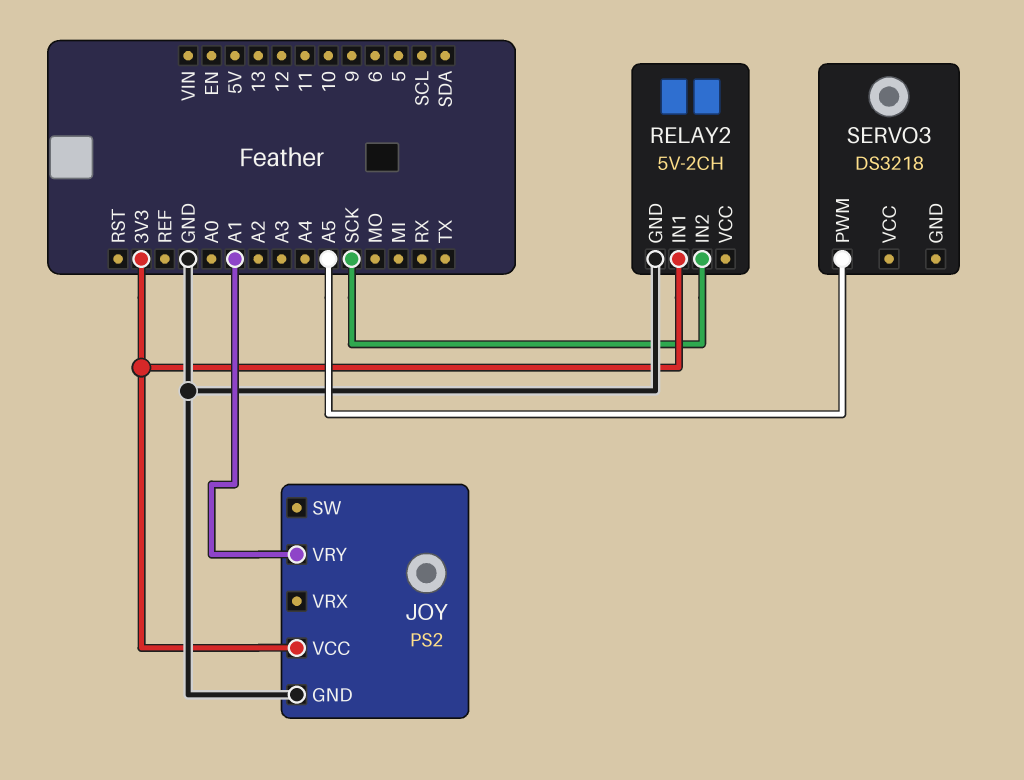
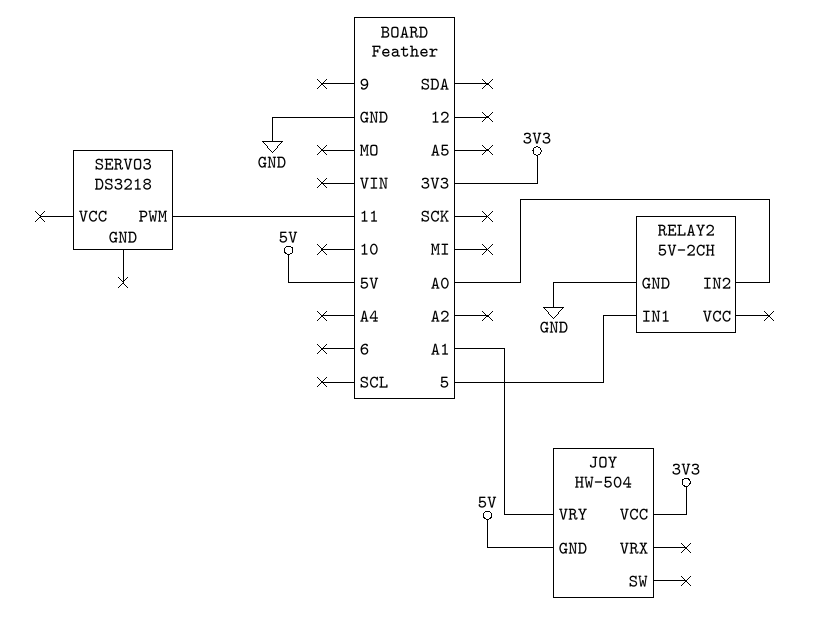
JOY: PS2 -> HW-504
JOY pin GND: GND -> 5V
RELAY2 pin IN1: 3V3 -> 5
RELAY2 pin IN2: SCK -> A0
SERVO3 pin PWM: A5 -> 11

